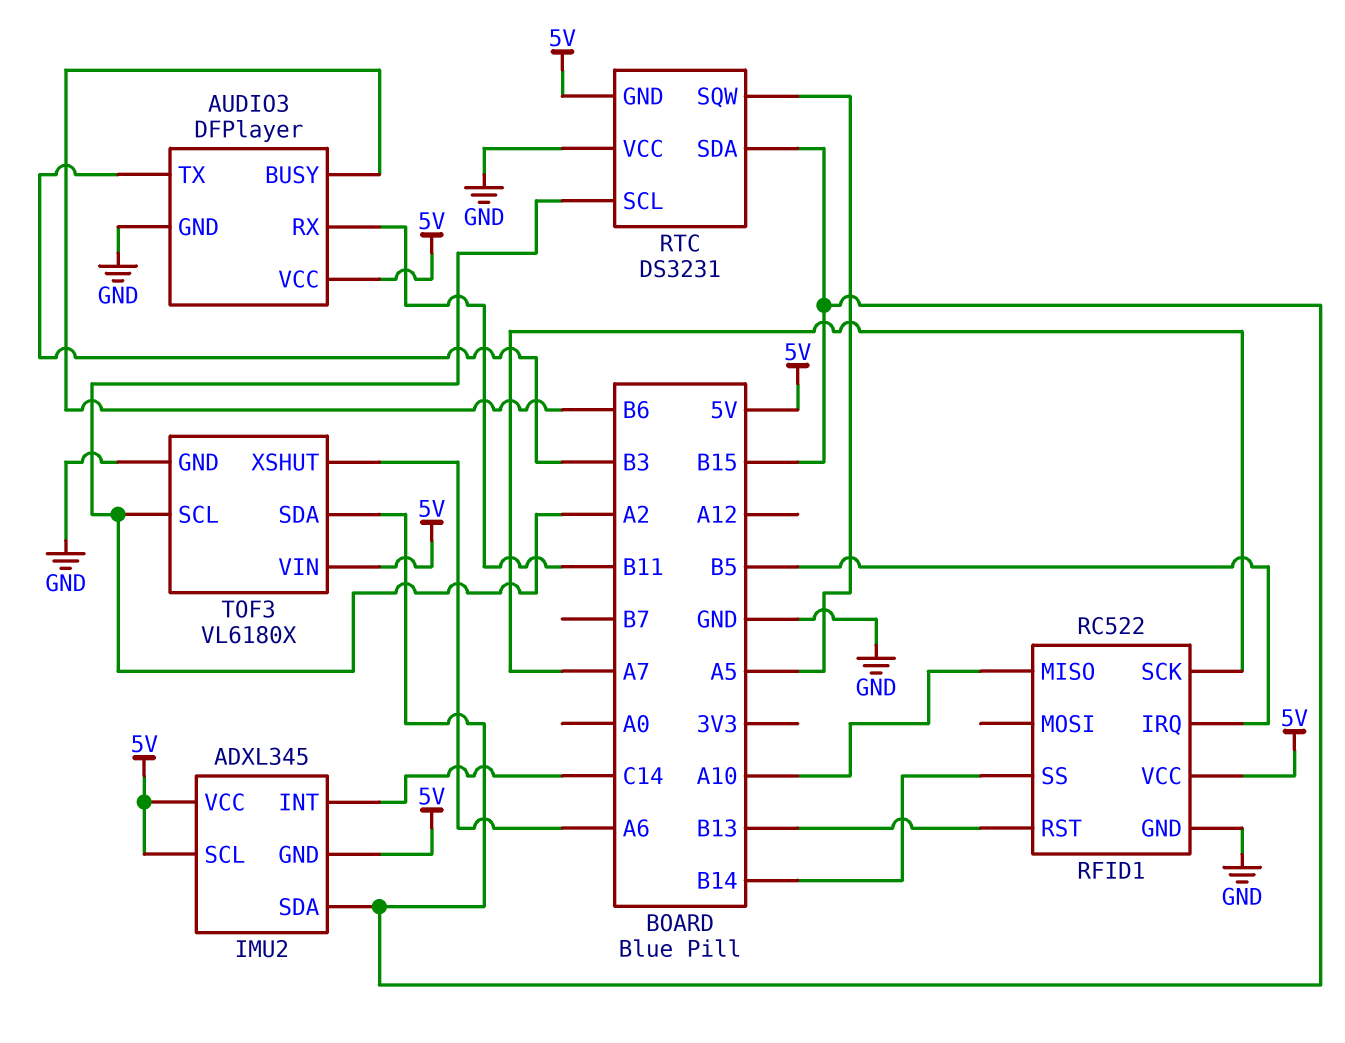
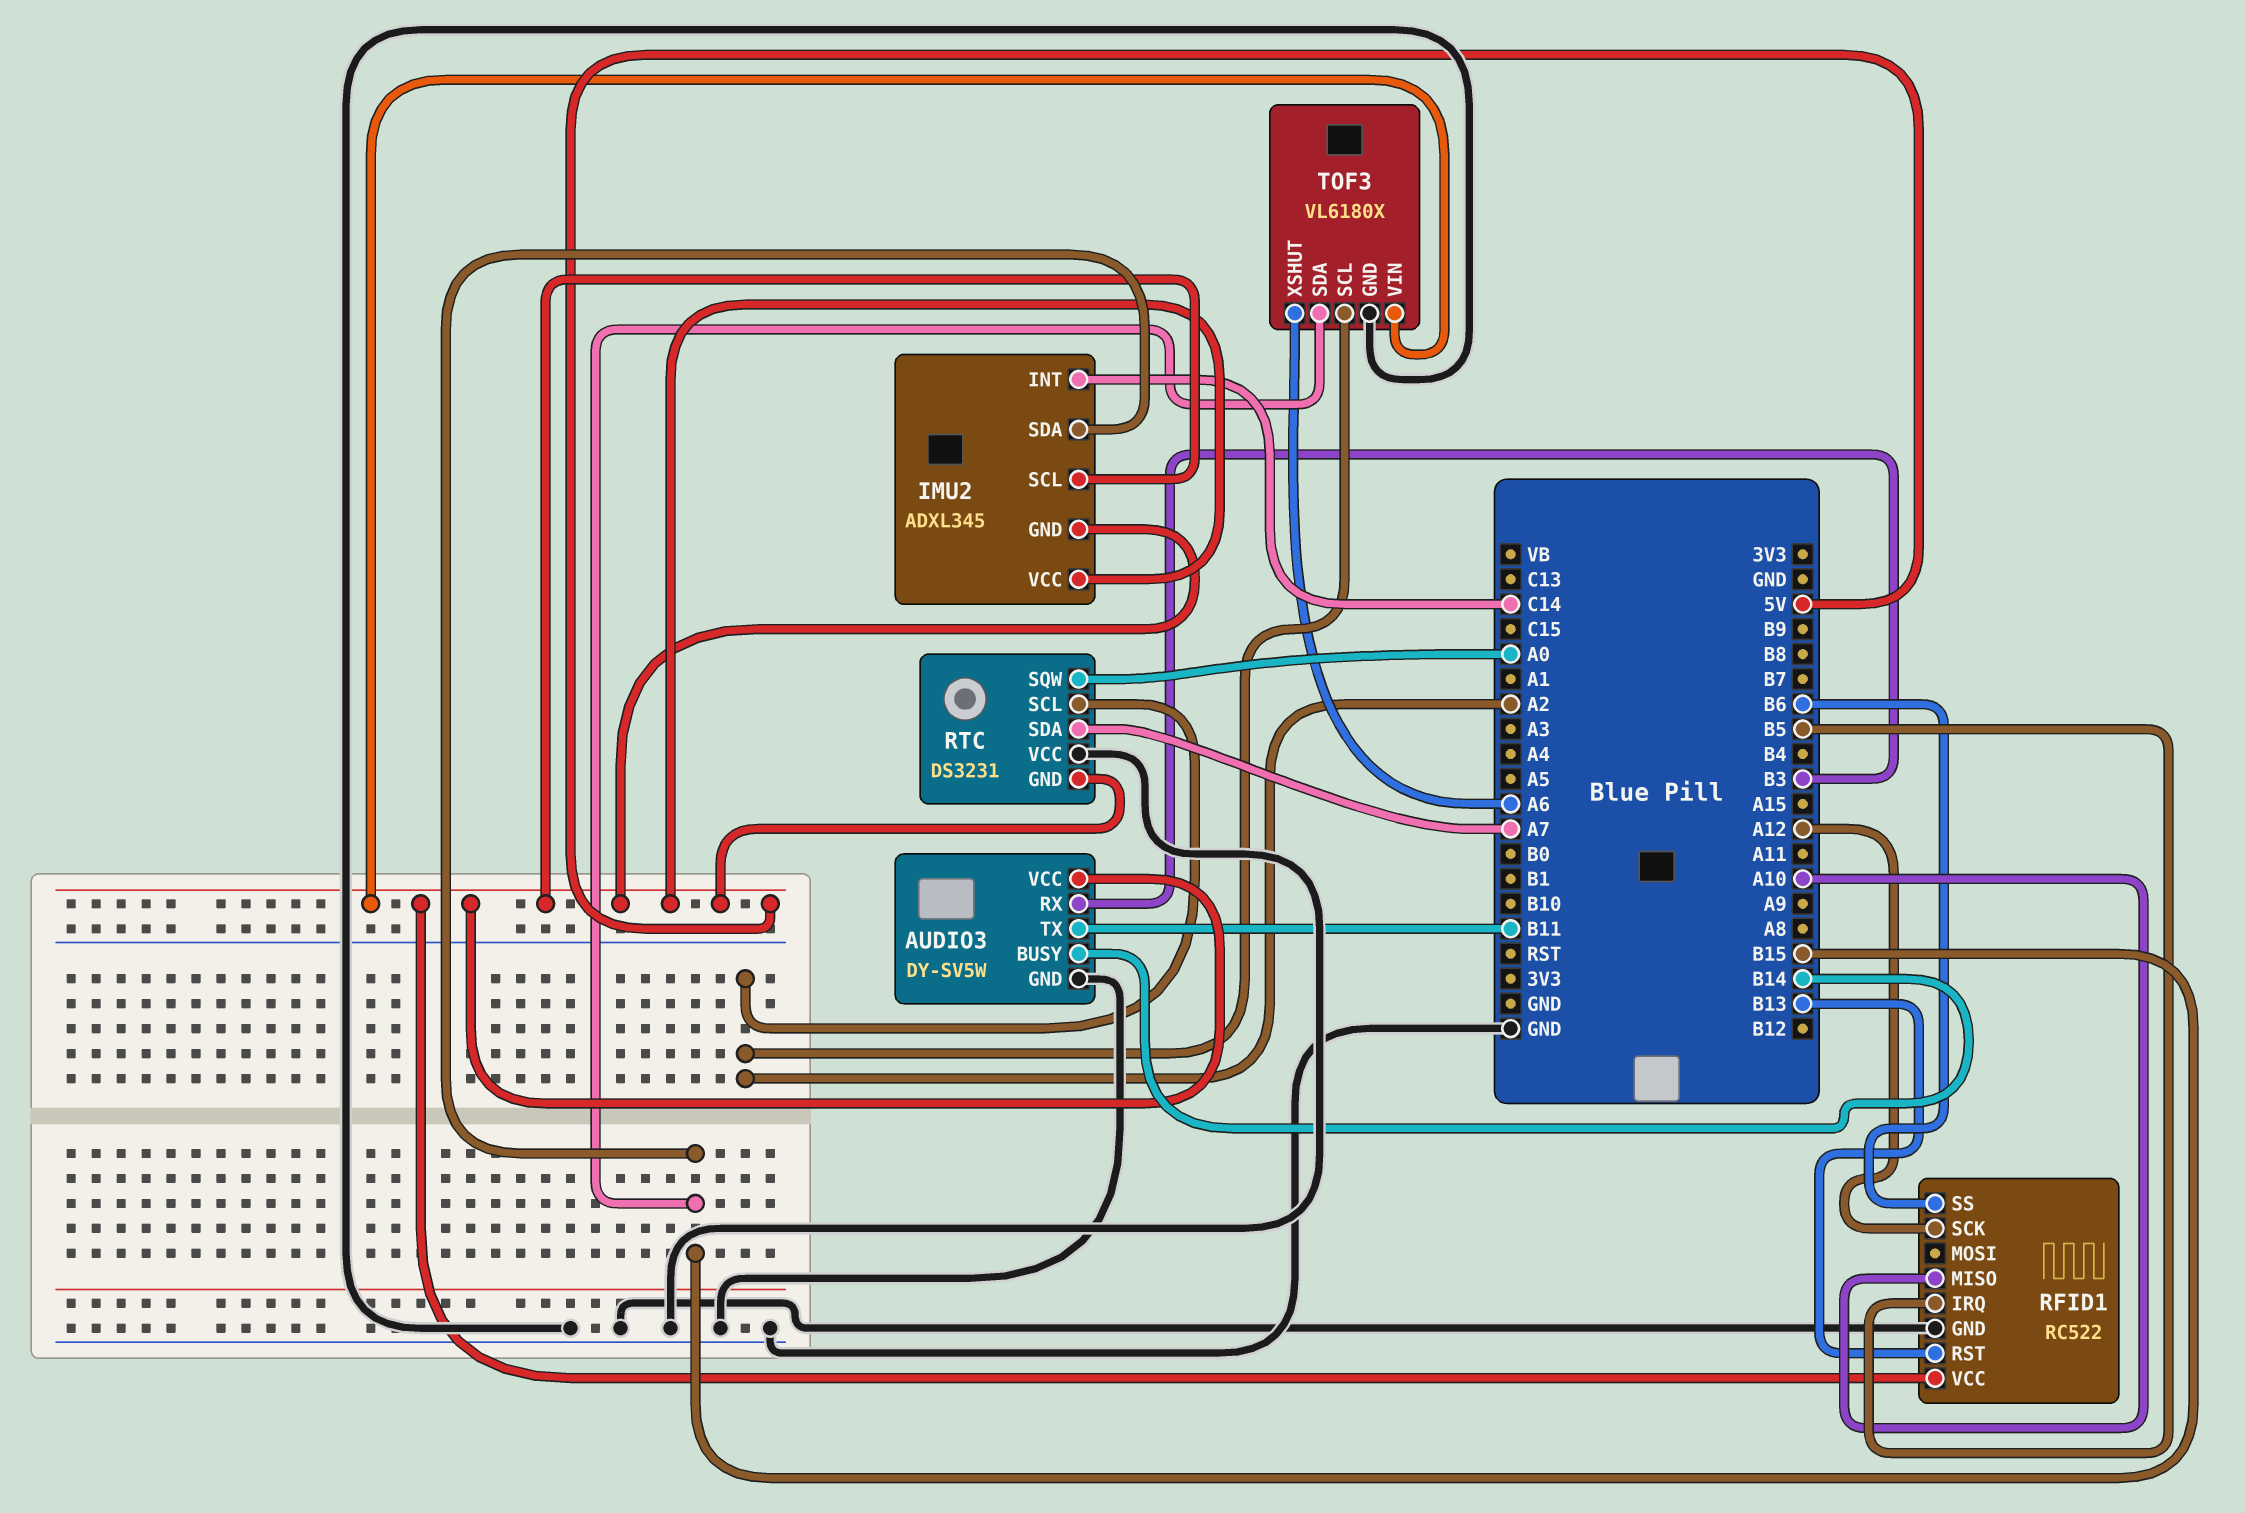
AUDIO3: DFPlayer -> DY-SV5W
AUDIO3 pin BUSY: B6 -> B14
AUDIO3 pin RX: B11 -> B3
AUDIO3 pin TX: B3 -> B11
RFID1 pin SCK: A7 -> A12
RFID1 pin SS: B14 -> B6
RTC pin SDA: B15 -> A7
RTC pin SQW: A5 -> A0

